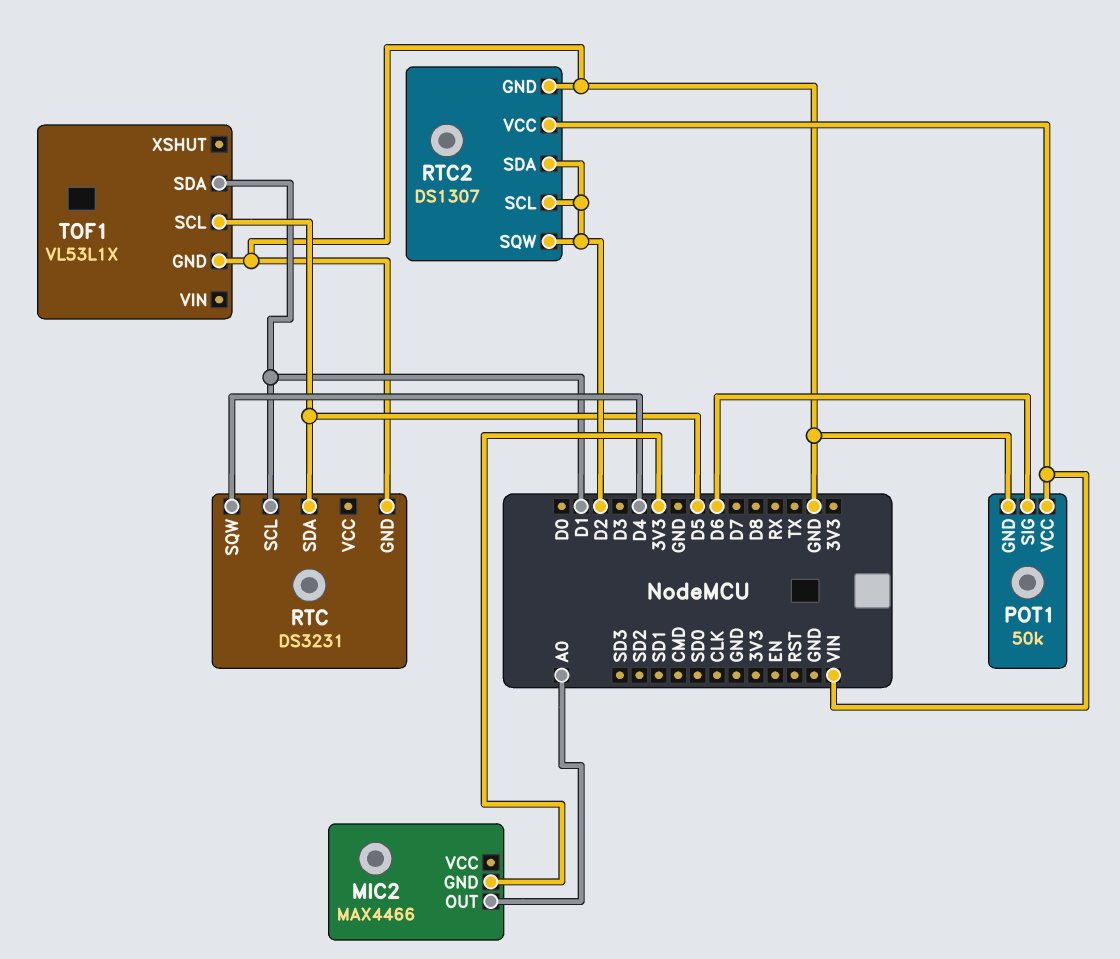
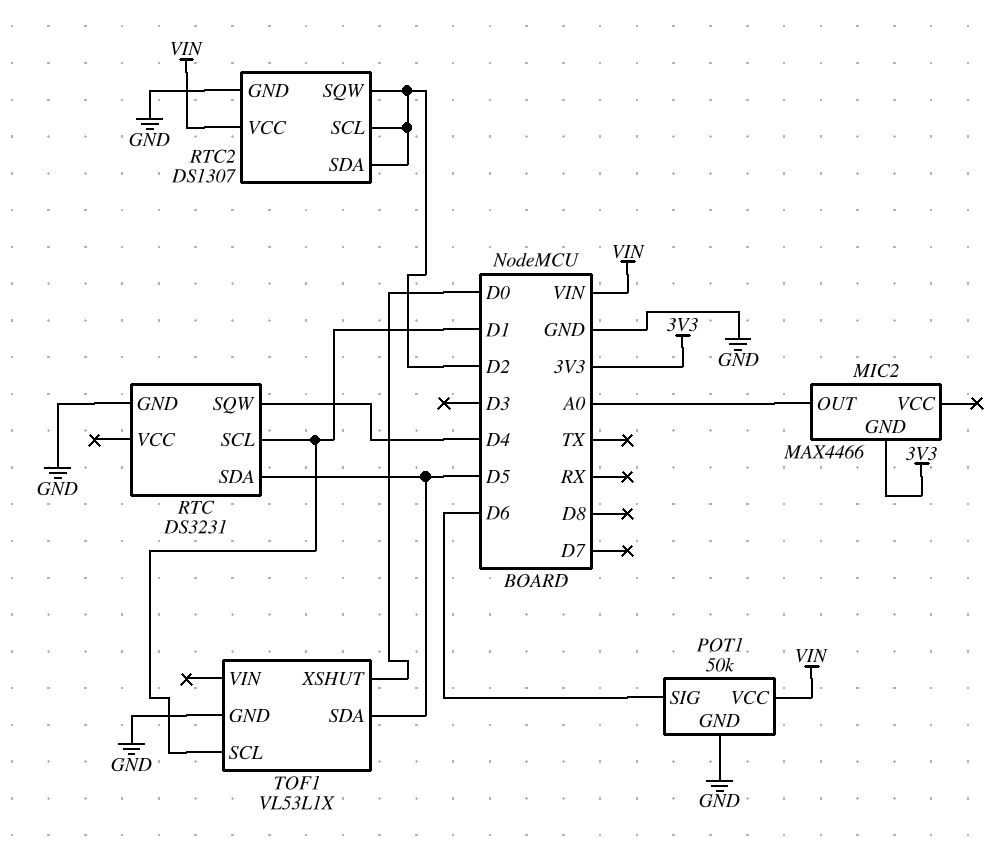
TOF1 pin SCL: D5 -> D1
TOF1 pin SDA: D1 -> D5
TOF1 pin XSHUT: none -> D0

